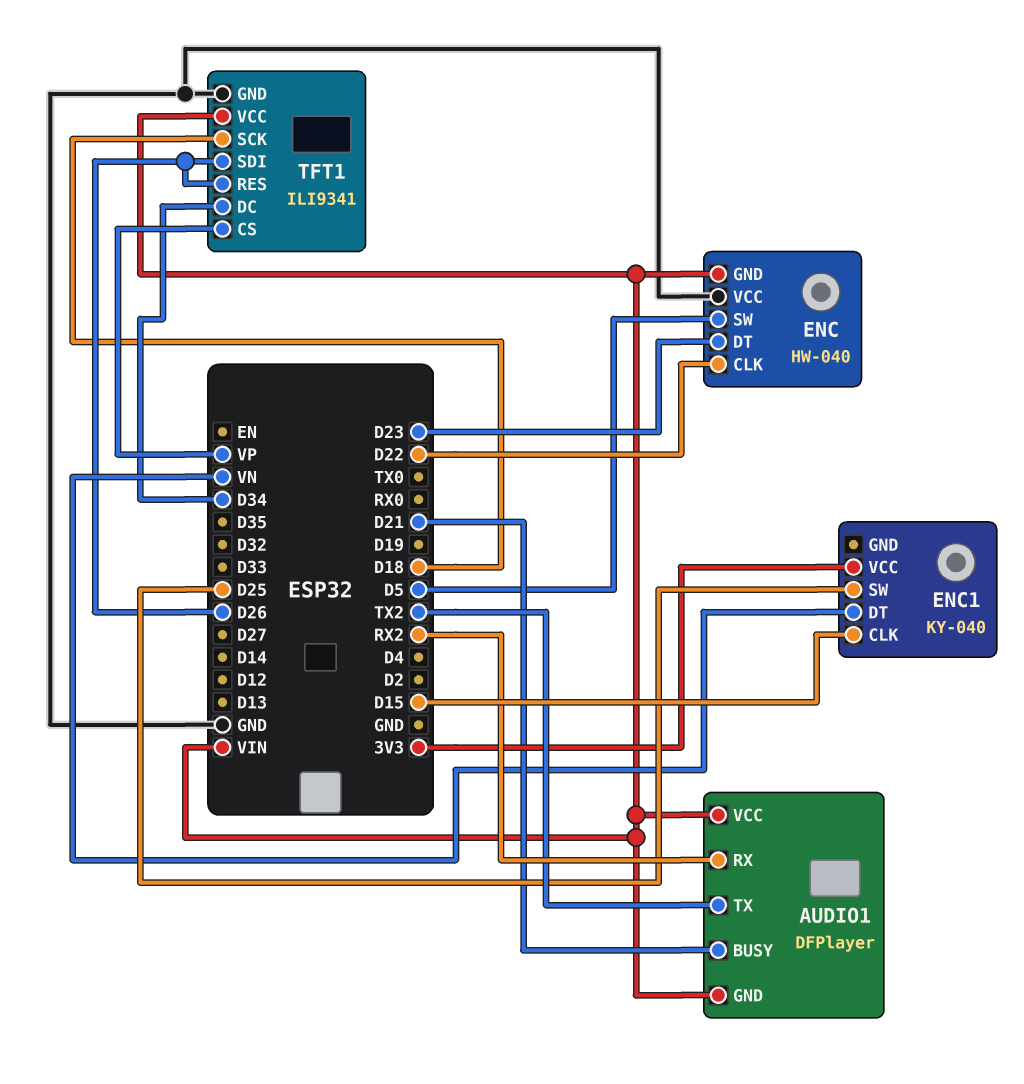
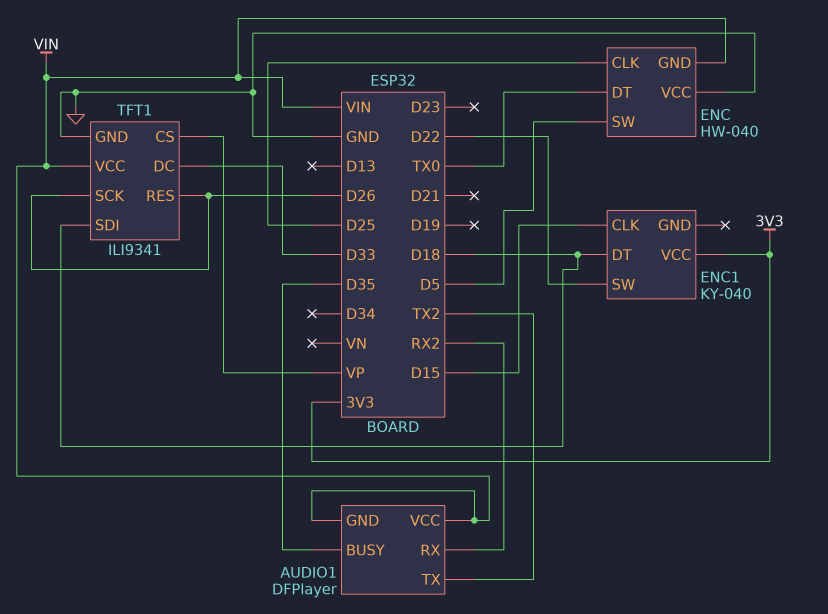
AUDIO1 pin BUSY: D21 -> D35
ENC pin CLK: D22 -> D25
ENC pin DT: D23 -> TX0
ENC1 pin DT: VN -> D18
ENC1 pin SW: D25 -> D22
TFT1 pin DC: D34 -> D33
TFT1 pin SCK: D18 -> D26
TFT1 pin SDI: D26 -> D18

